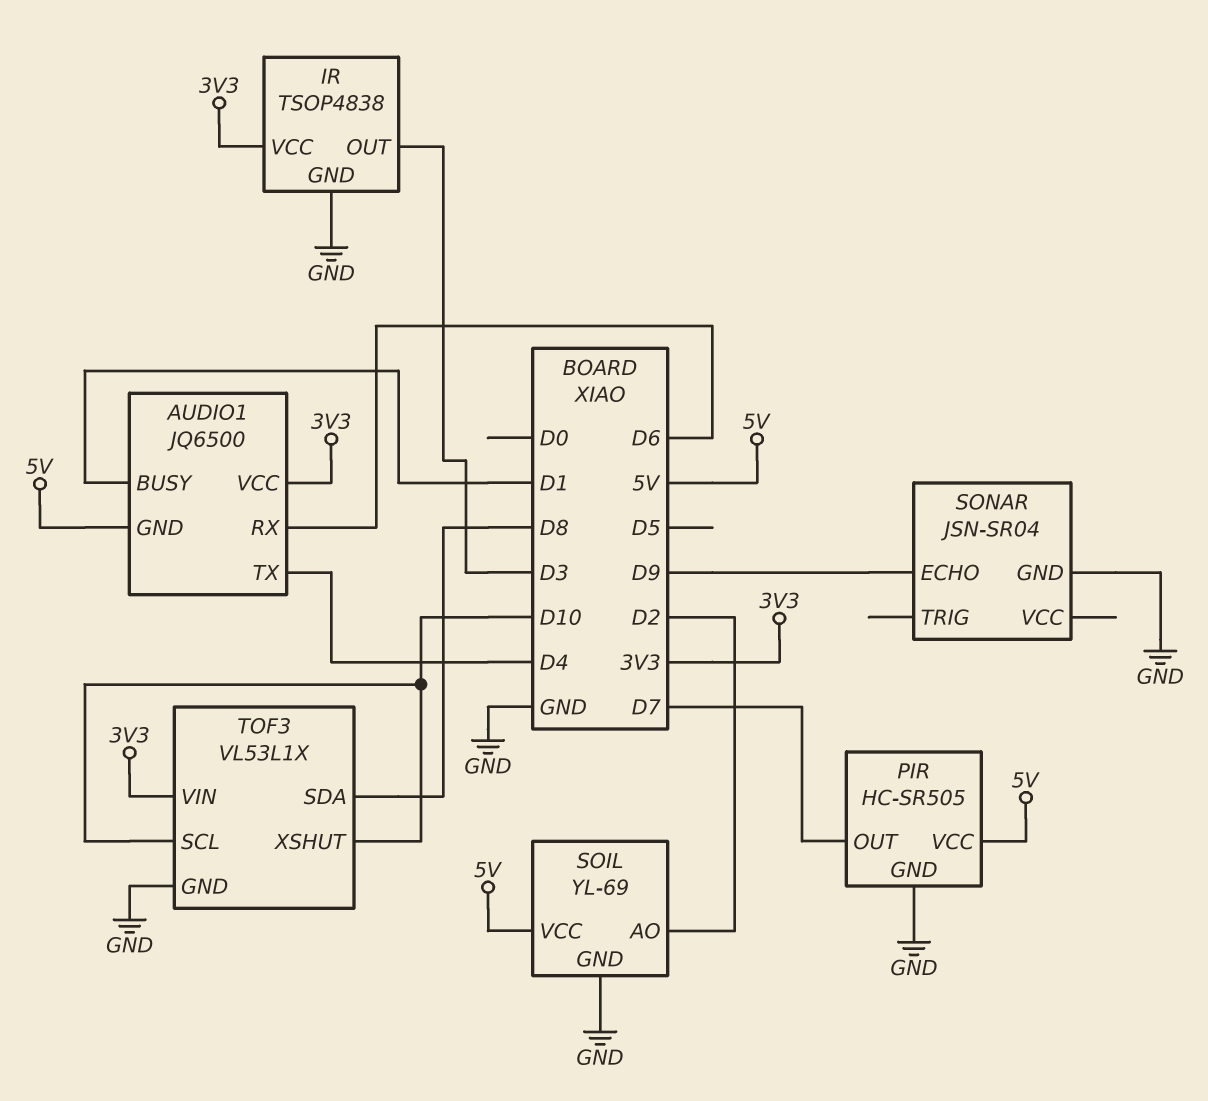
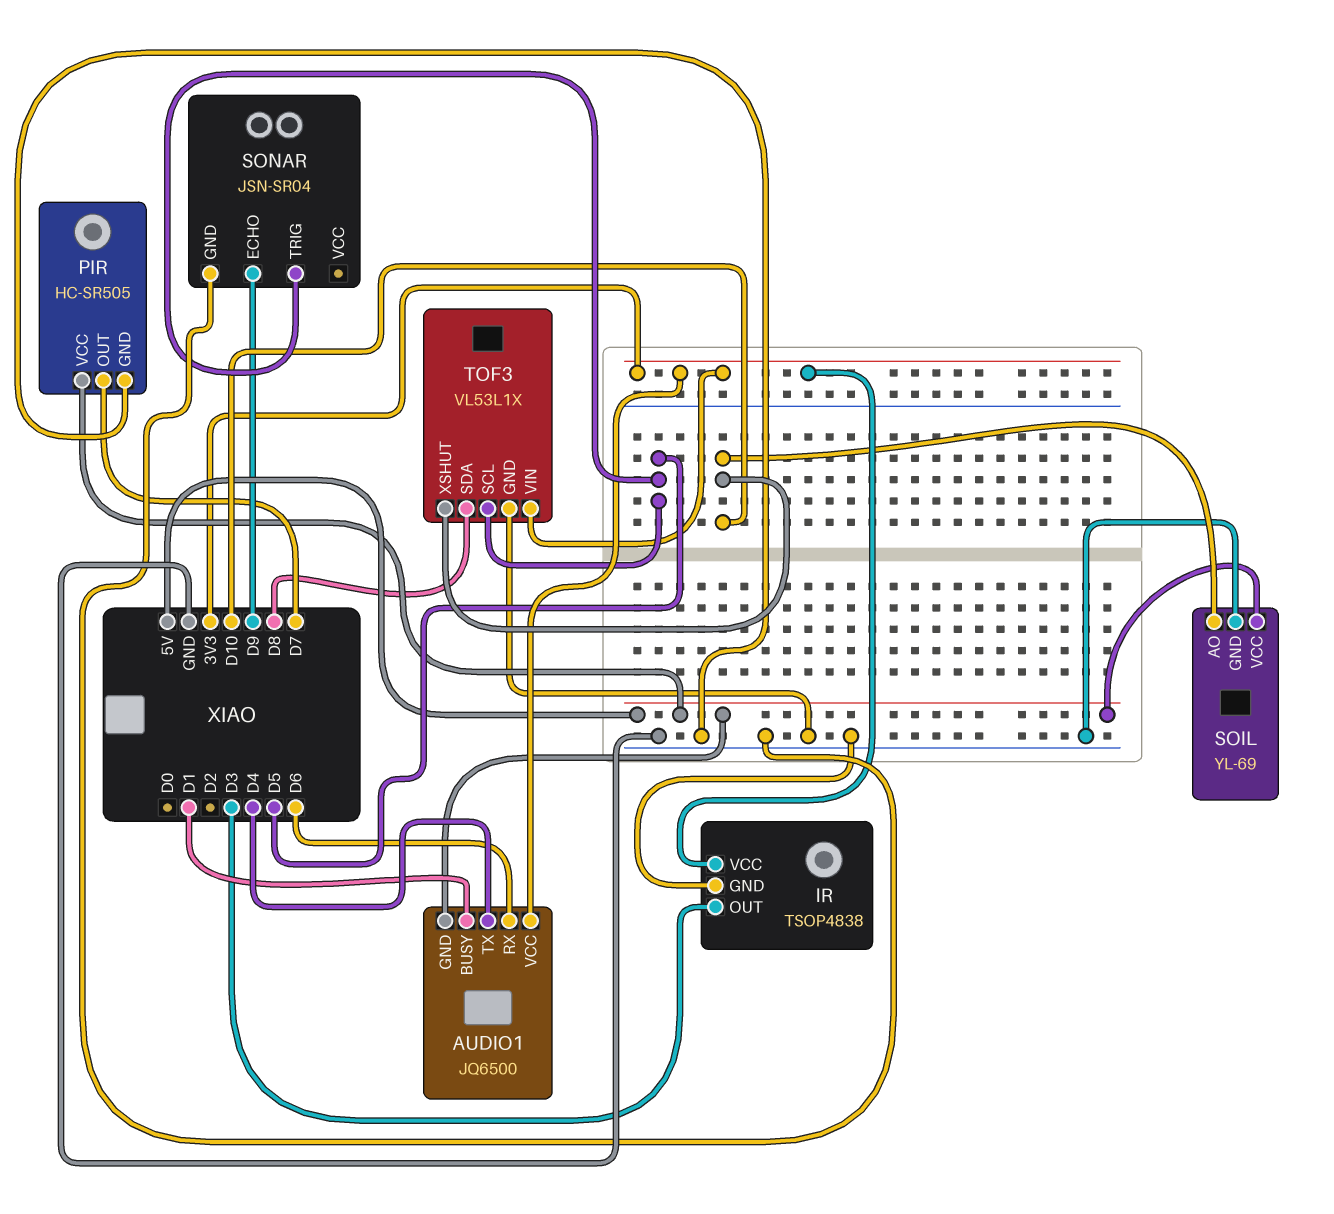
SOIL pin AO: D2 -> D10
SONAR pin TRIG: none -> D5
TOF3 pin SCL: D10 -> D5

